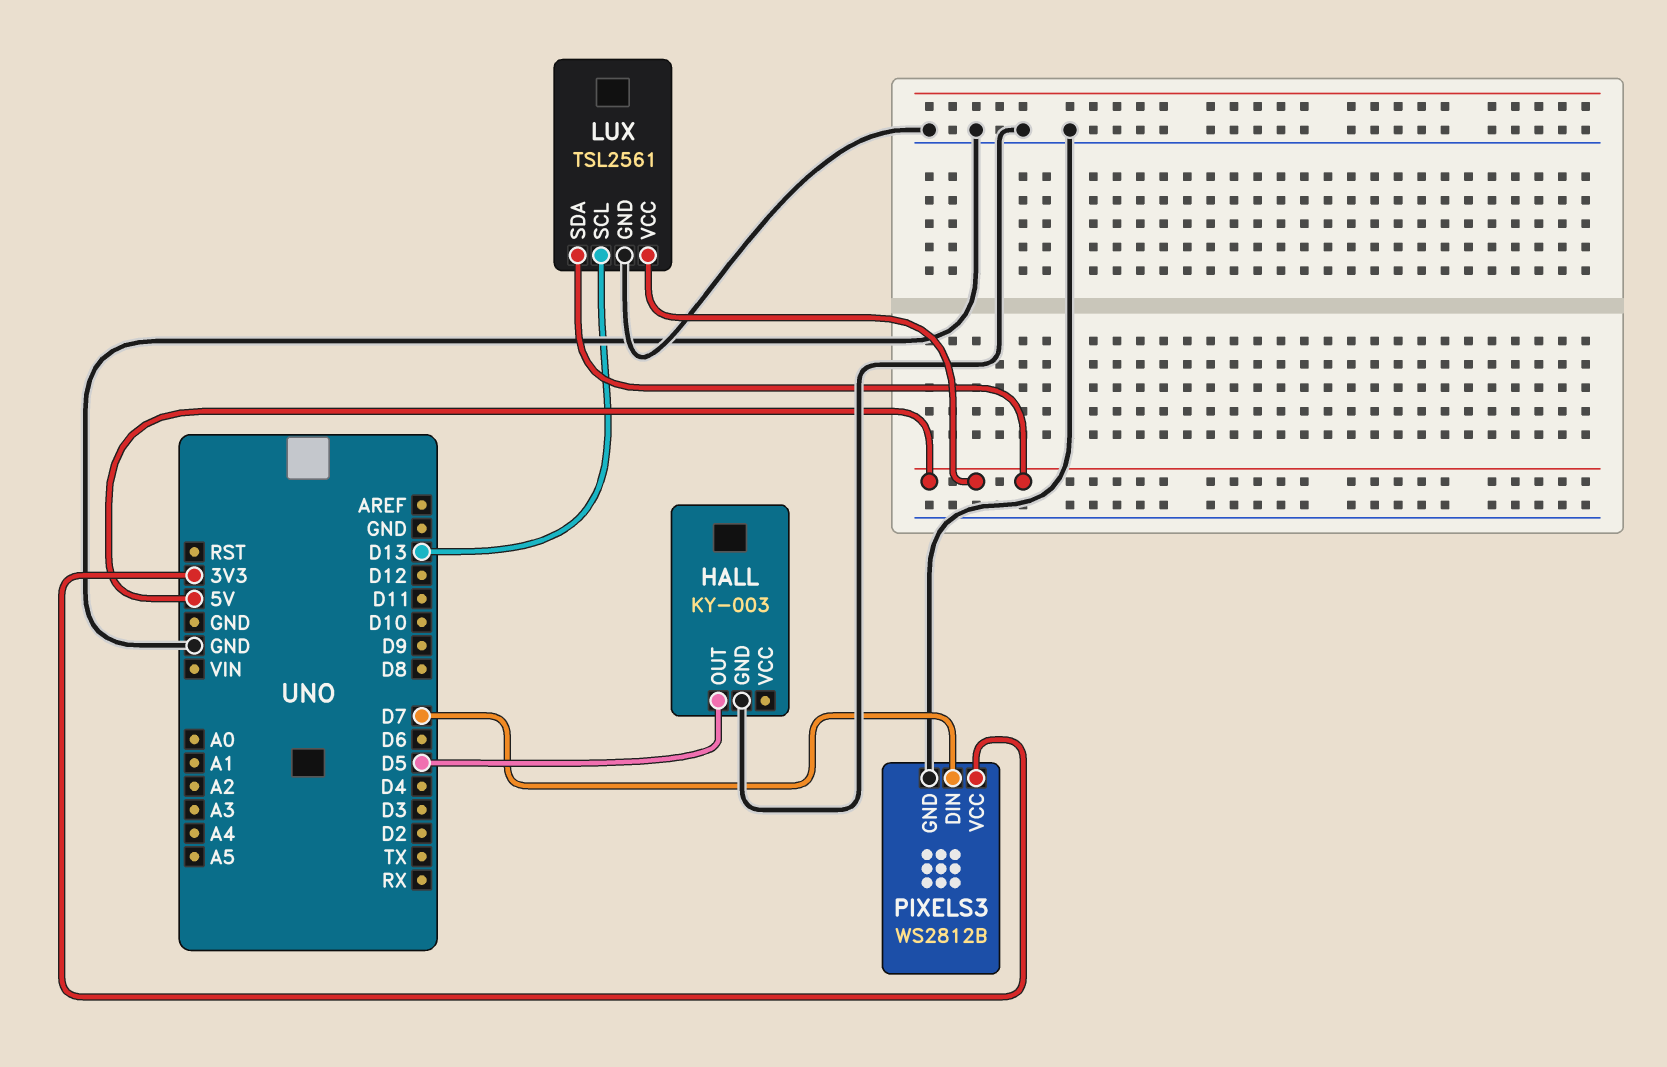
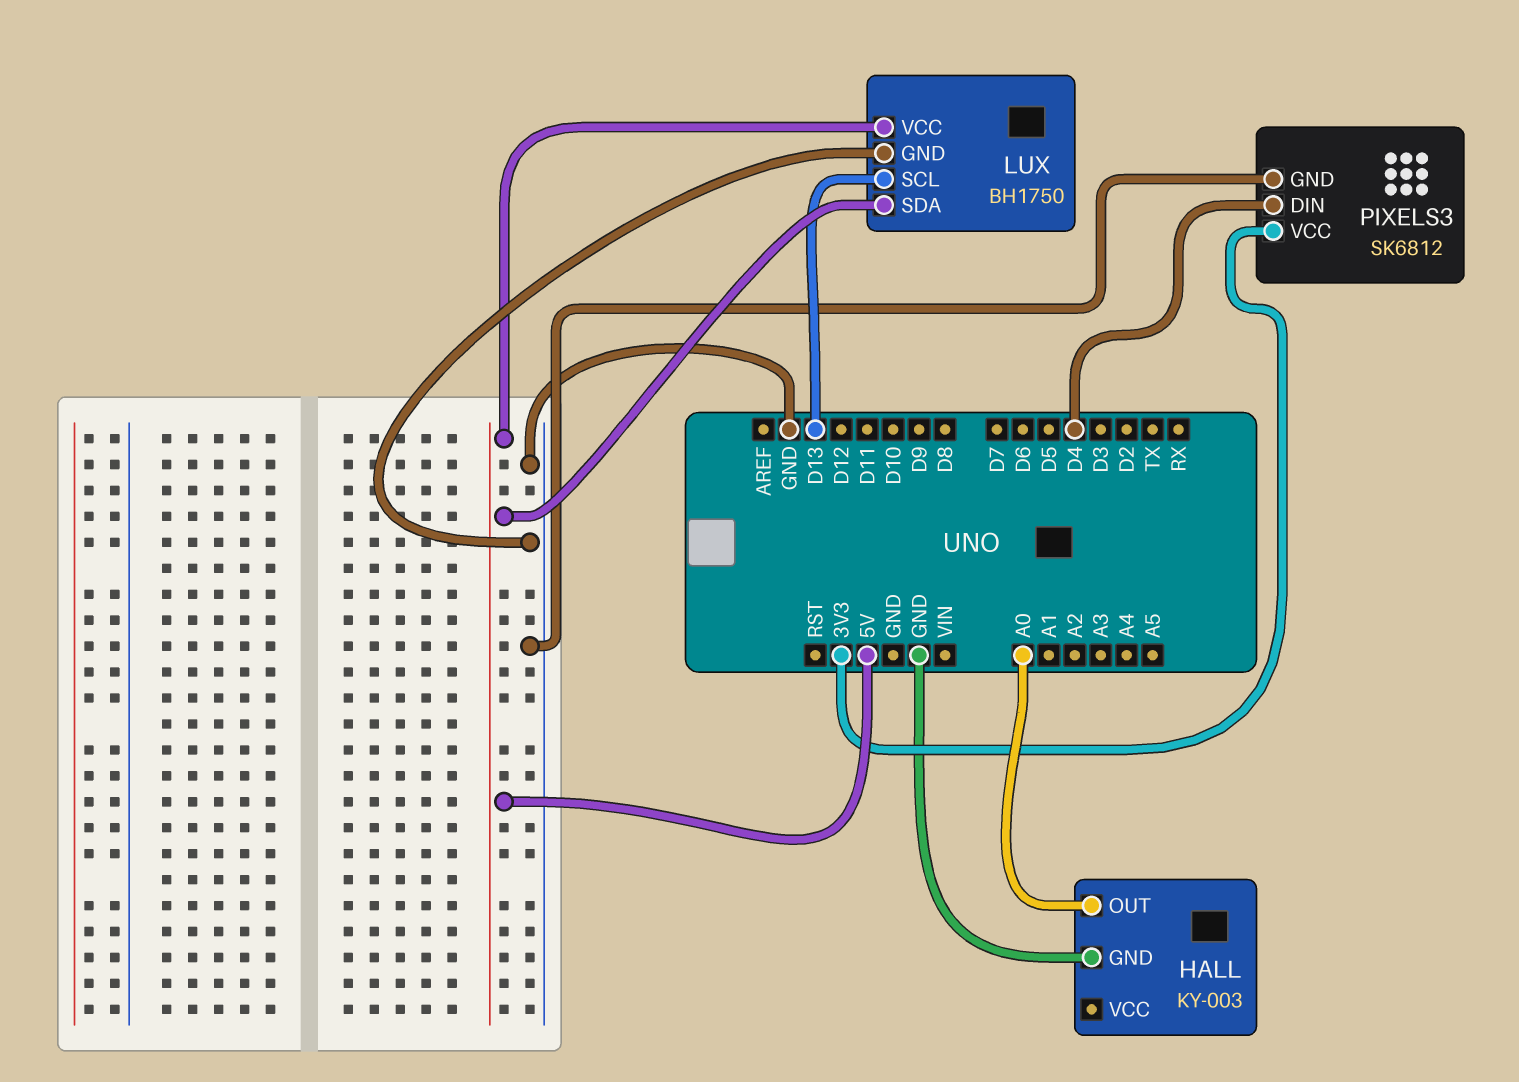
HALL pin OUT: D5 -> A0
LUX: TSL2561 -> BH1750
PIXELS3: WS2812B -> SK6812
PIXELS3 pin DIN: D7 -> D4

